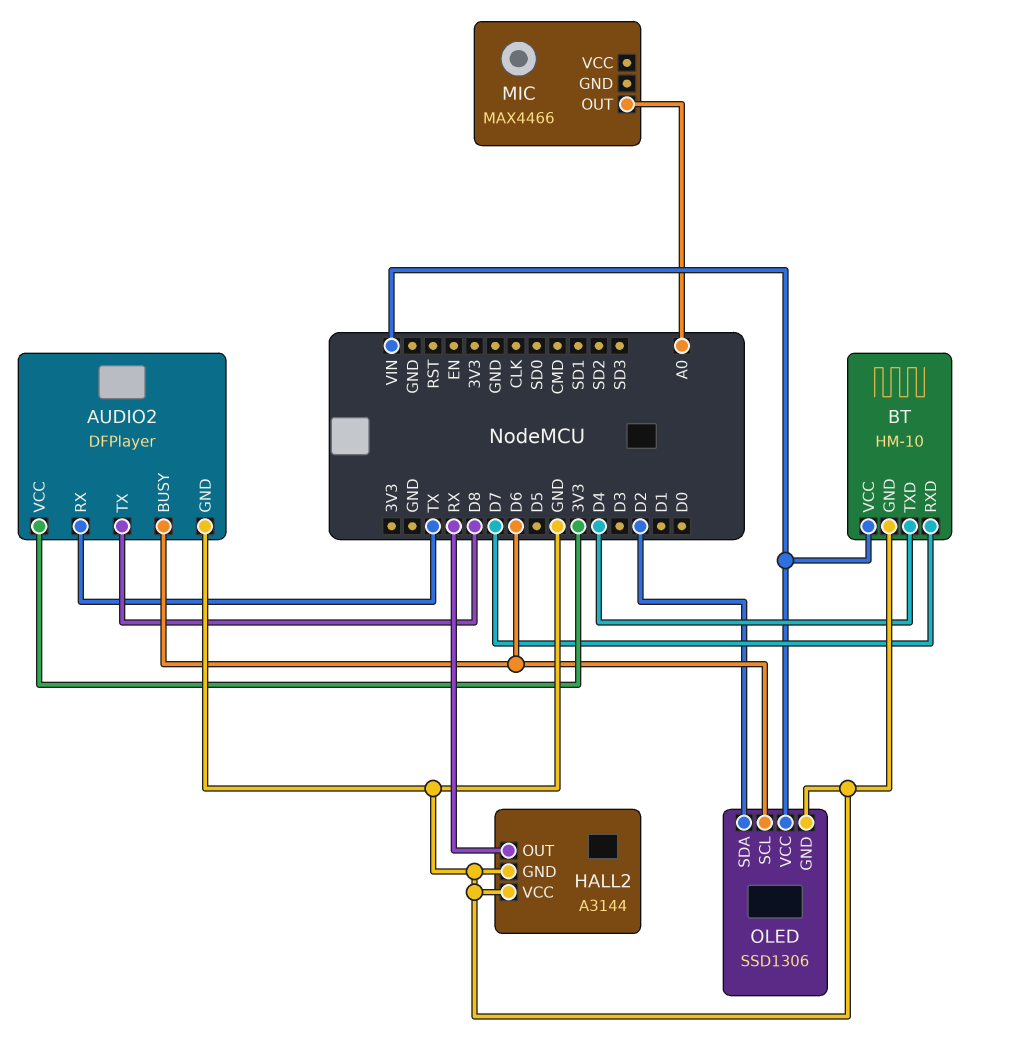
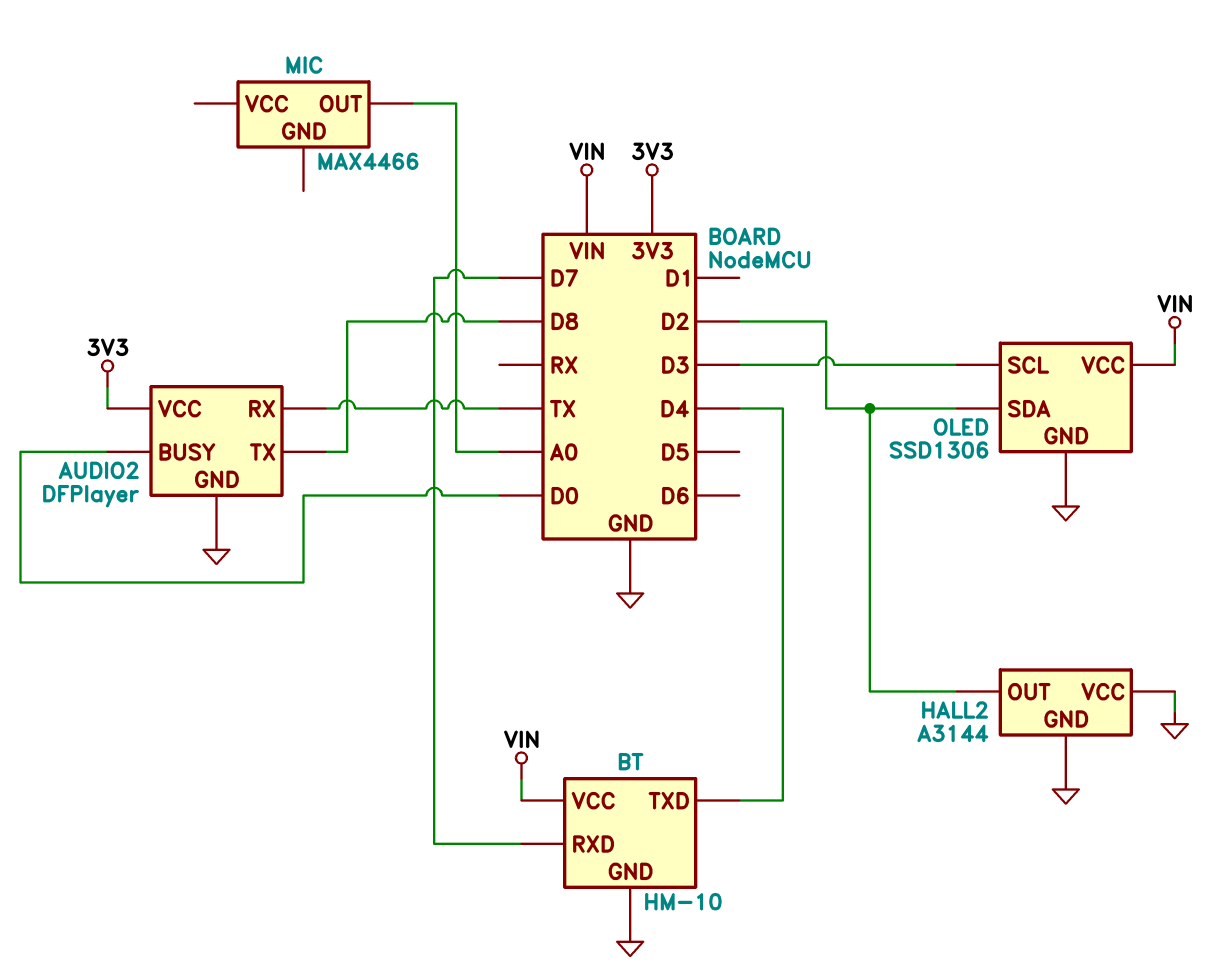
AUDIO2 pin BUSY: D6 -> D0
HALL2 pin OUT: RX -> D2
OLED pin SCL: D6 -> D3

